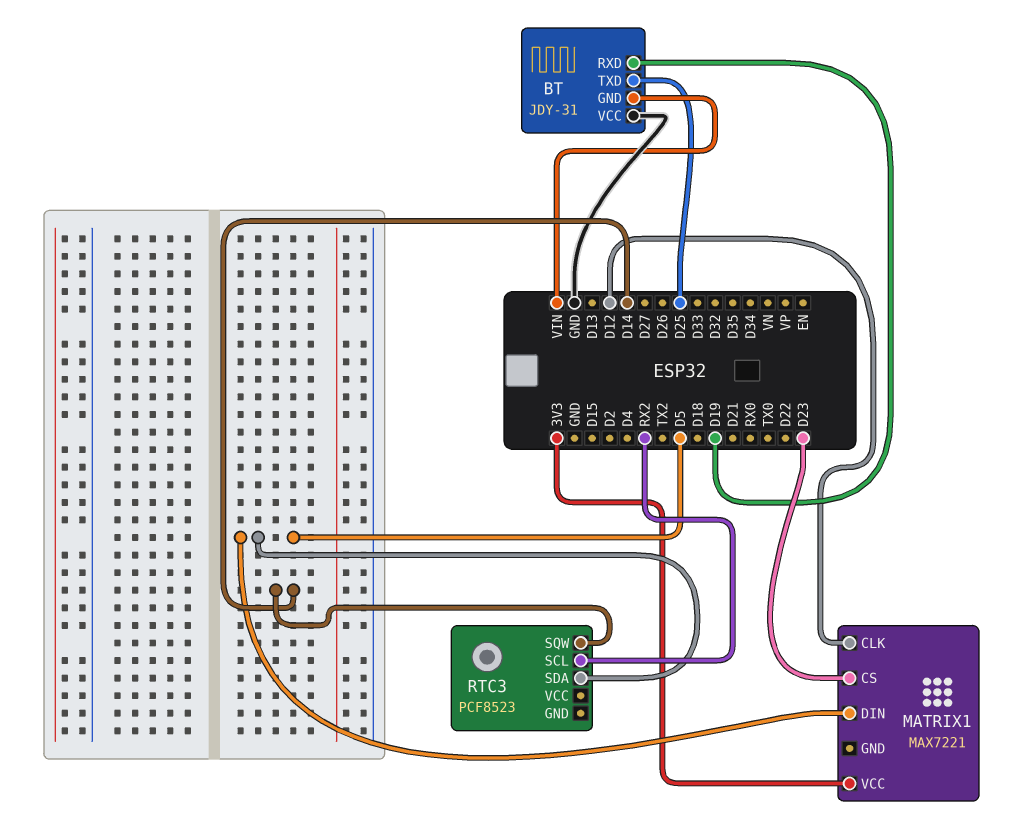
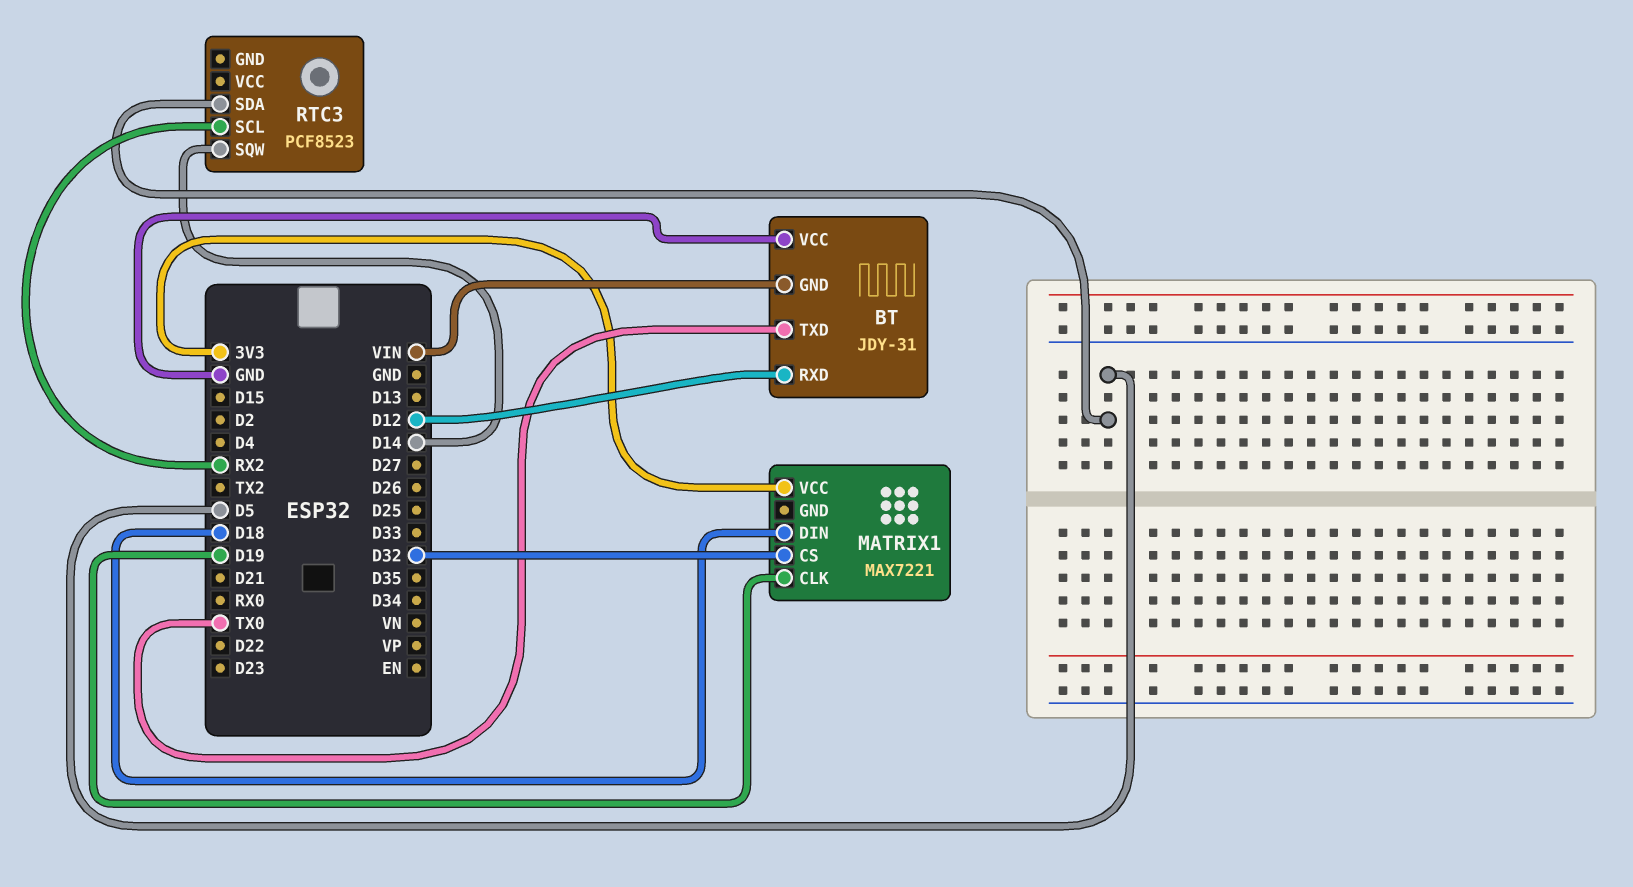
BT pin RXD: D19 -> D12
BT pin TXD: D25 -> TX0
MATRIX1 pin CLK: D12 -> D19
MATRIX1 pin CS: D23 -> D32
MATRIX1 pin DIN: D5 -> D18

